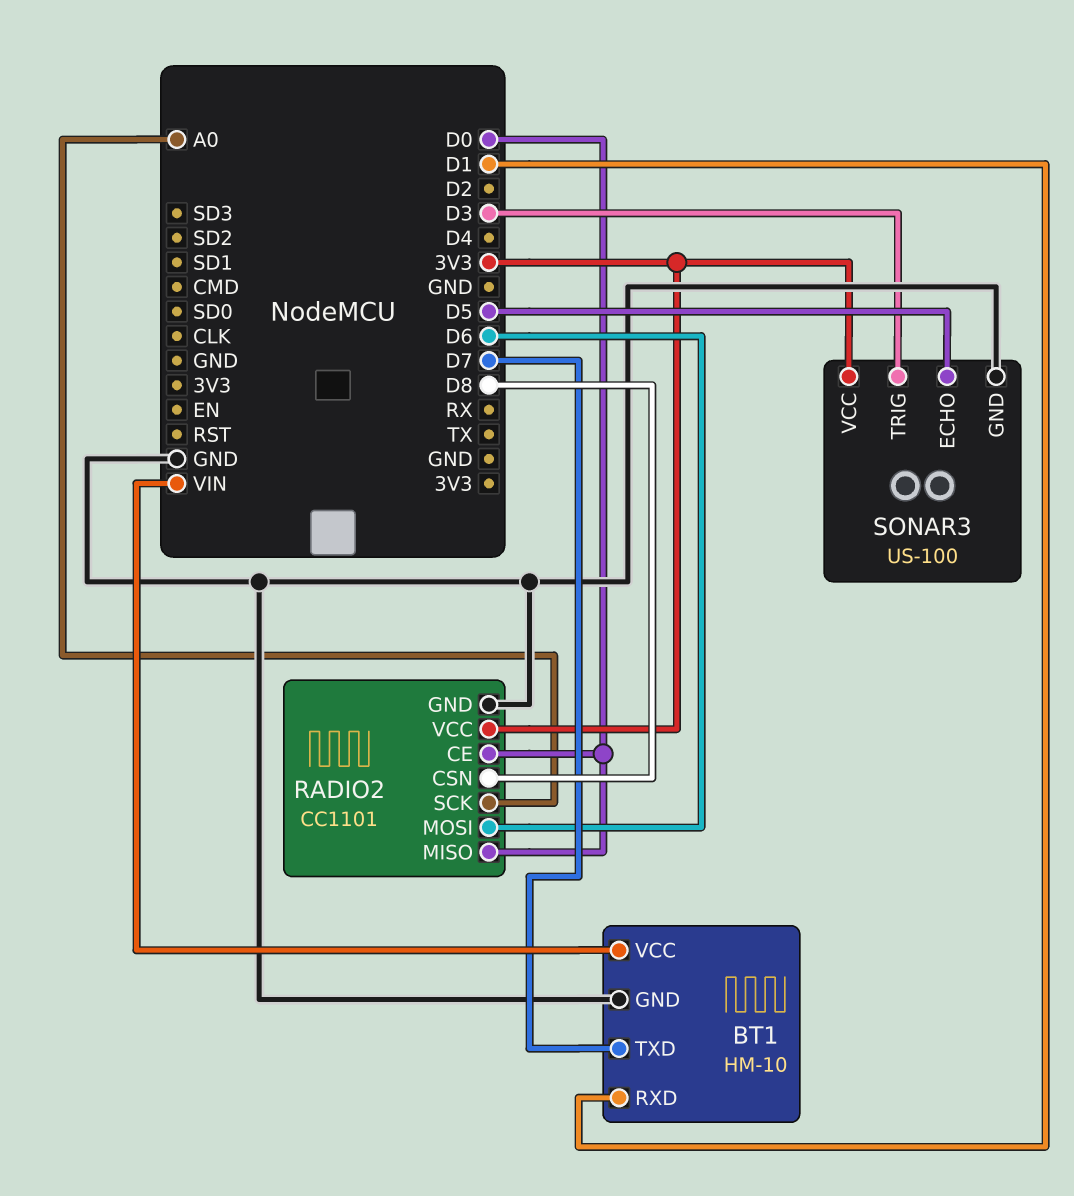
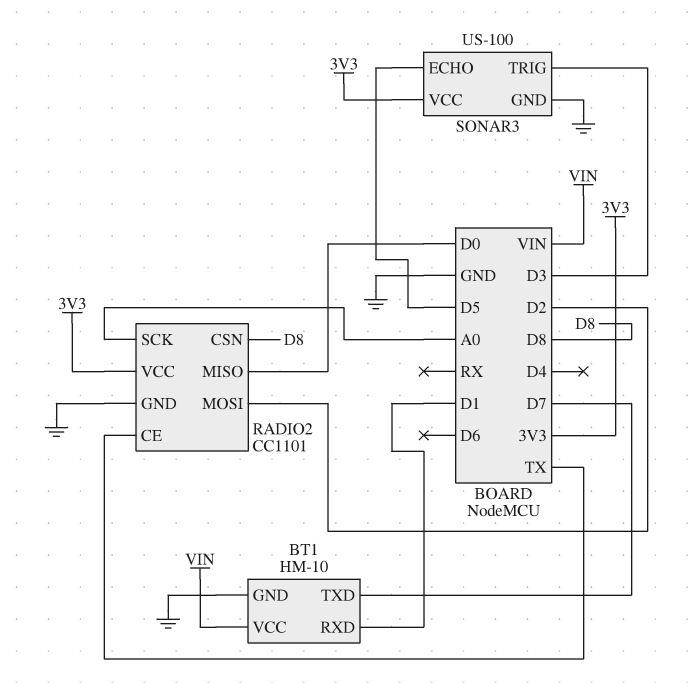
RADIO2 pin CE: D0 -> TX
RADIO2 pin MOSI: D6 -> D2

